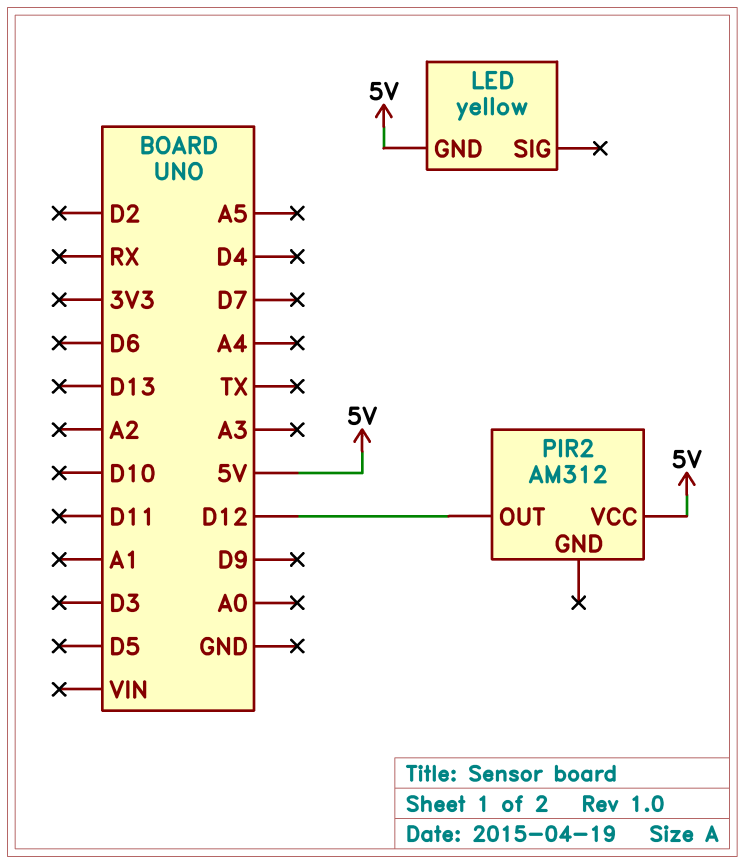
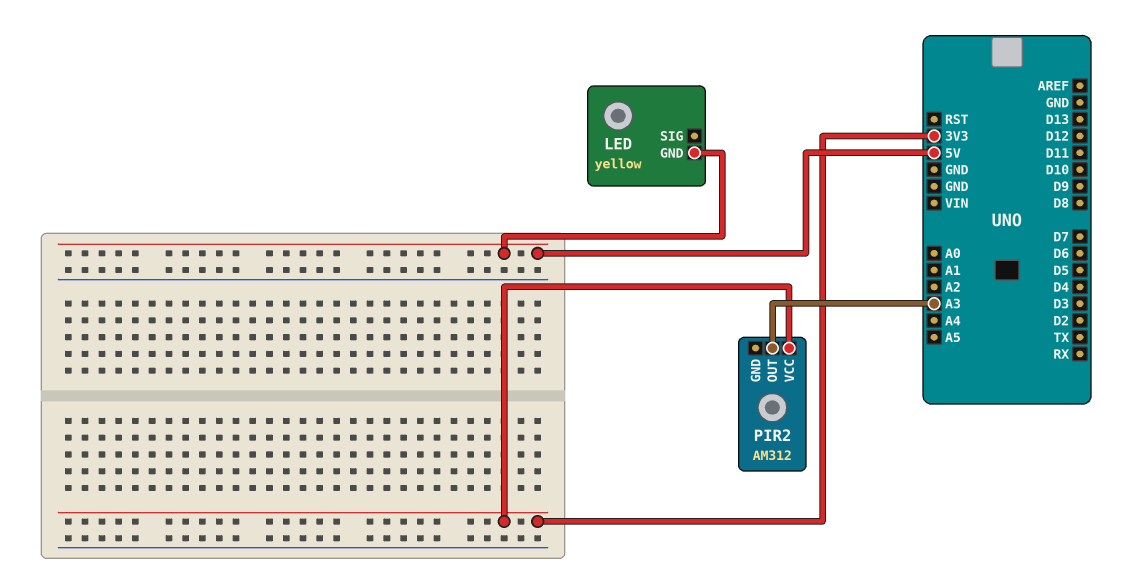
PIR2 pin OUT: D12 -> A3
PIR2 pin VCC: 5V -> 3V3

